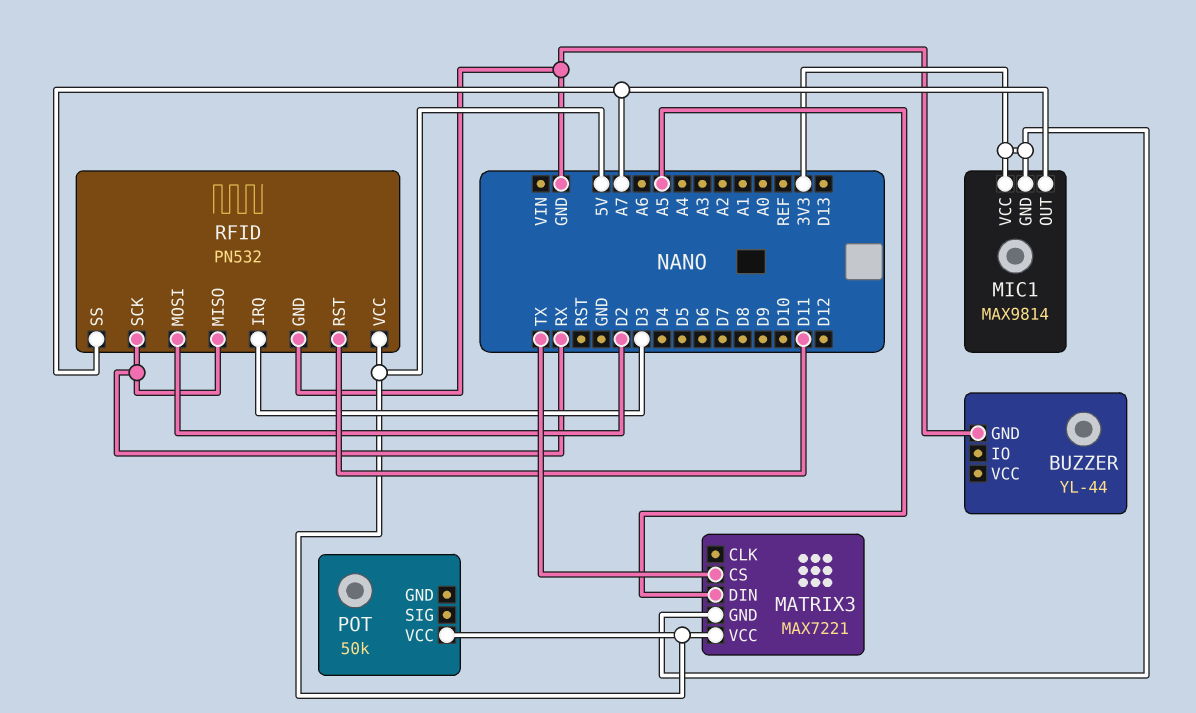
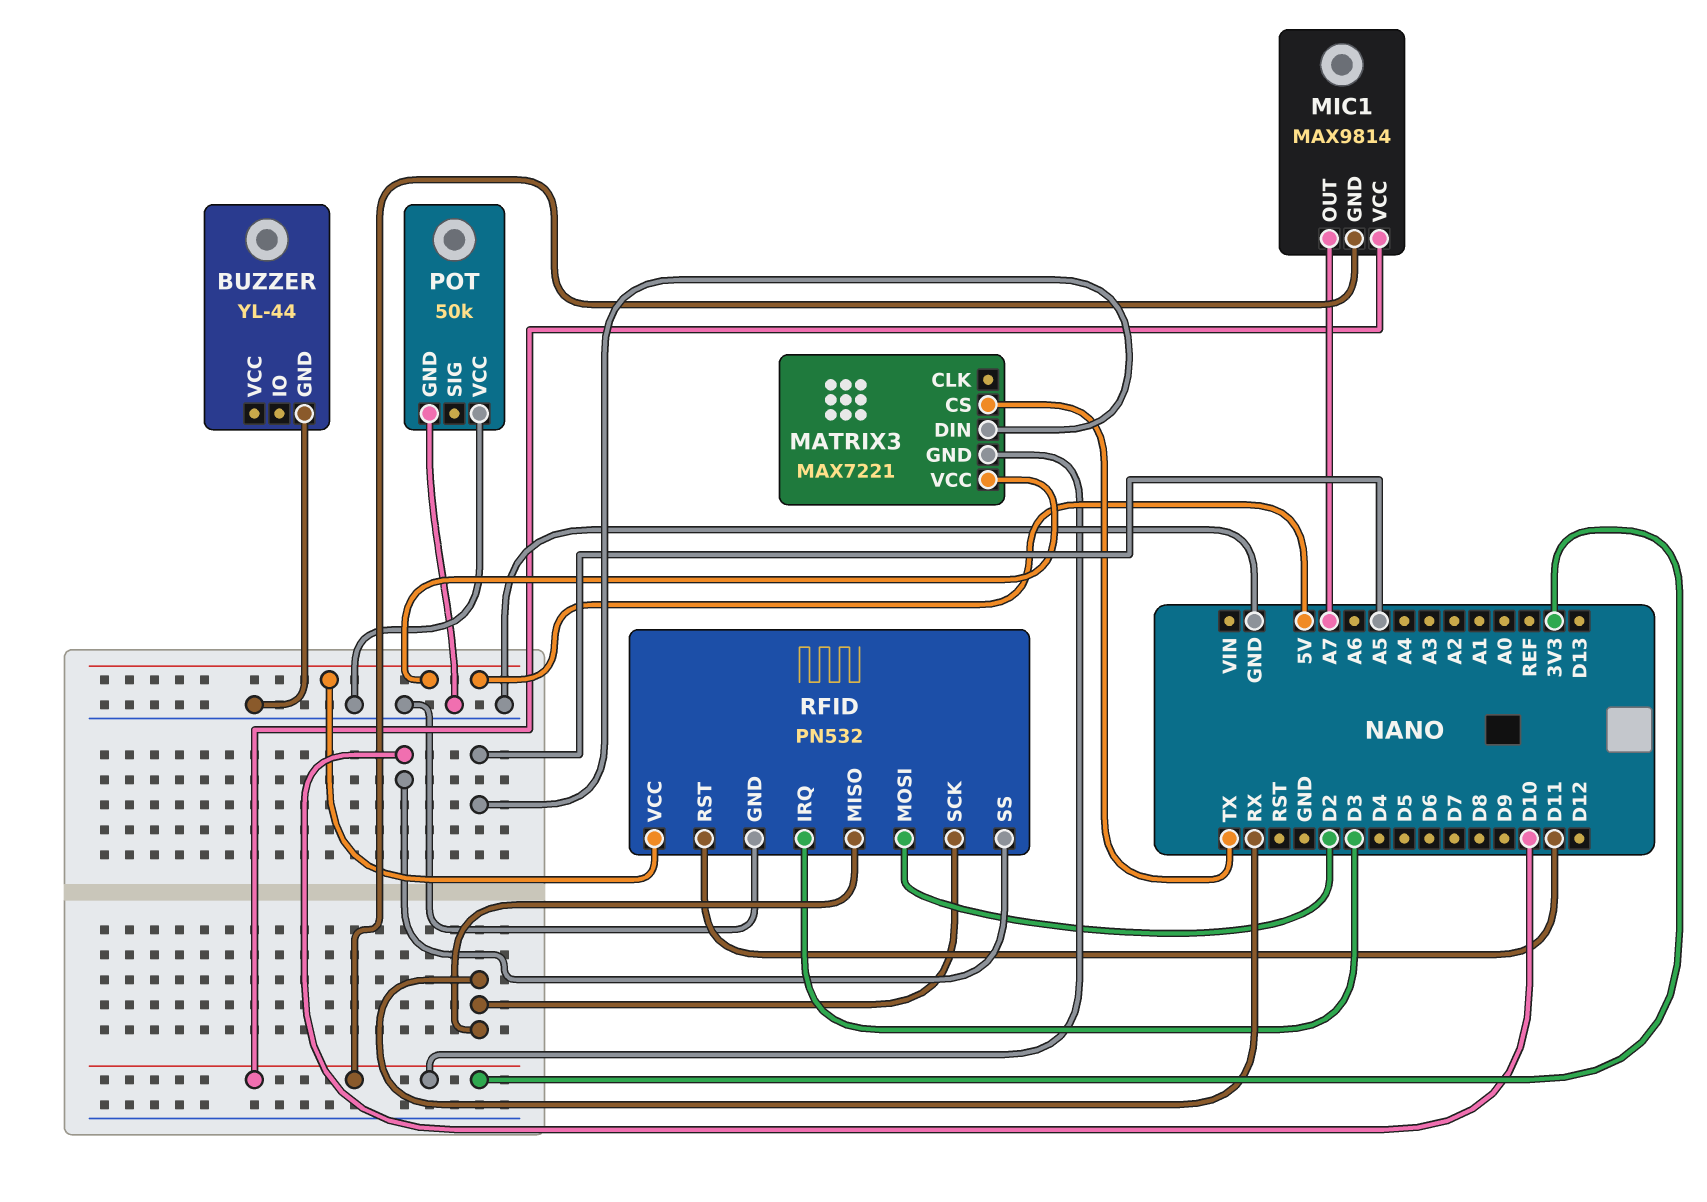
POT pin GND: none -> GND
POT pin VCC: 5V -> GND
RFID pin SS: A7 -> D10

